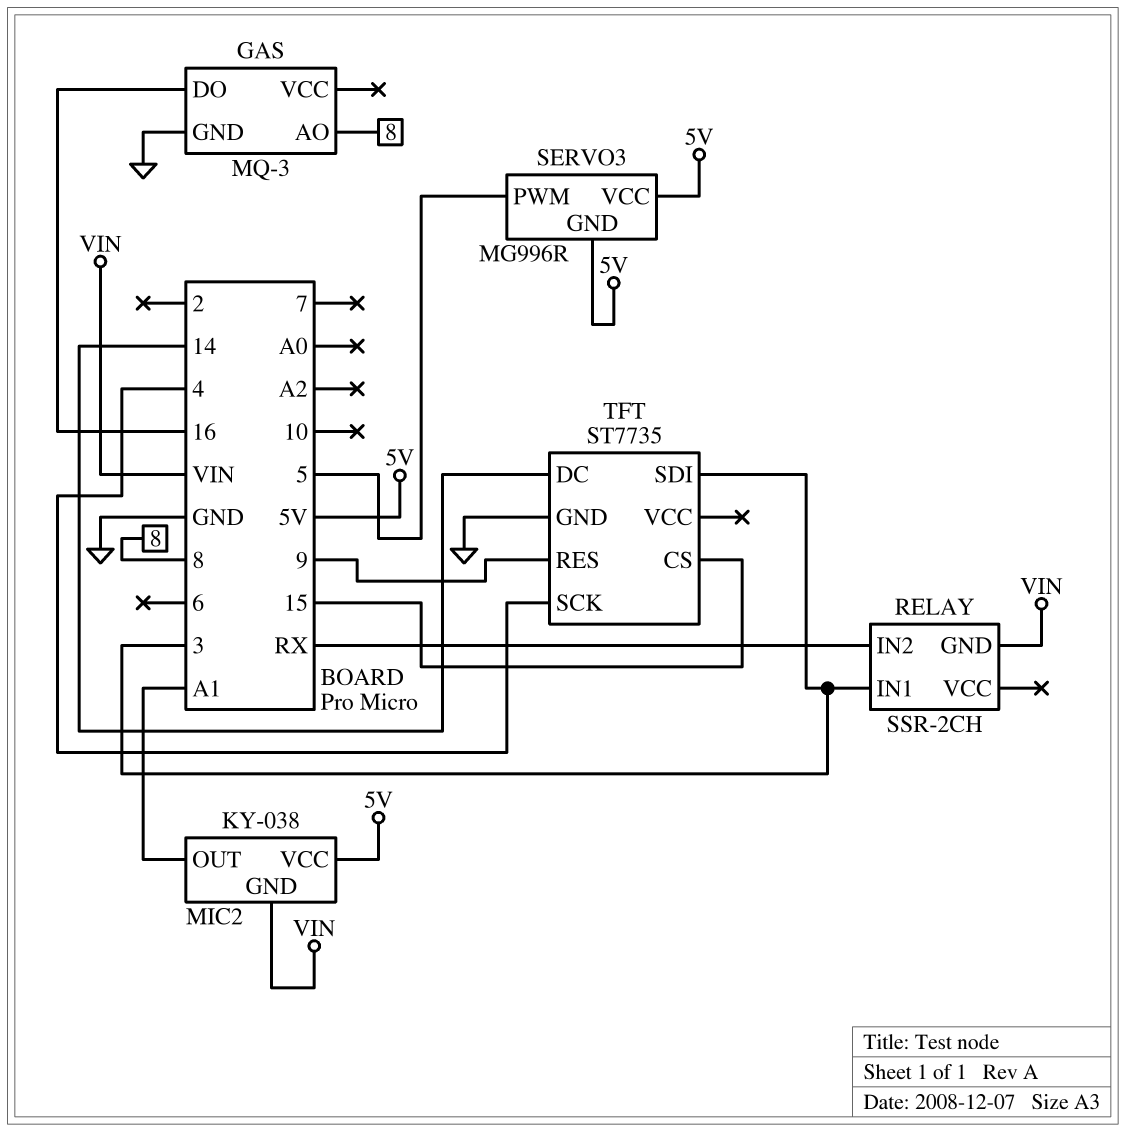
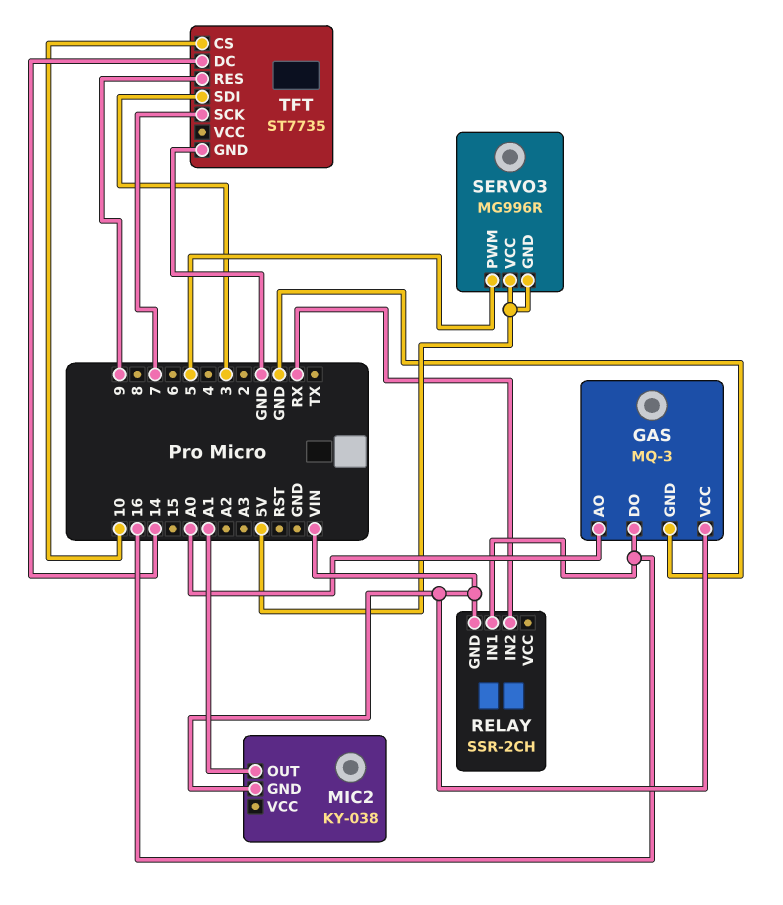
GAS pin AO: 8 -> A0
GAS pin VCC: none -> VIN
MIC2 pin VCC: 5V -> none
RELAY pin IN1: 3 -> 16
TFT pin CS: 15 -> 10
TFT pin SCK: 4 -> 7

